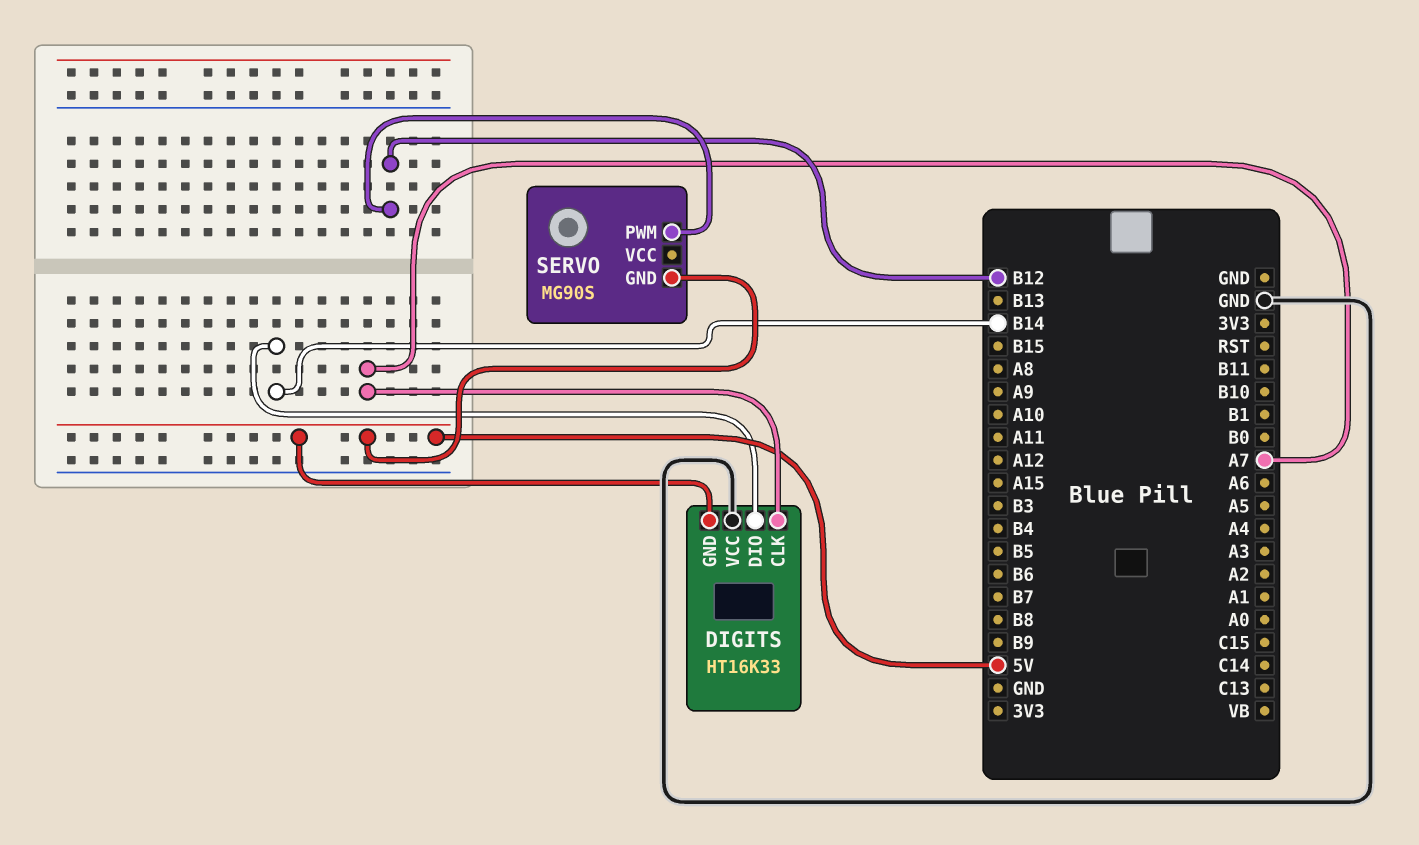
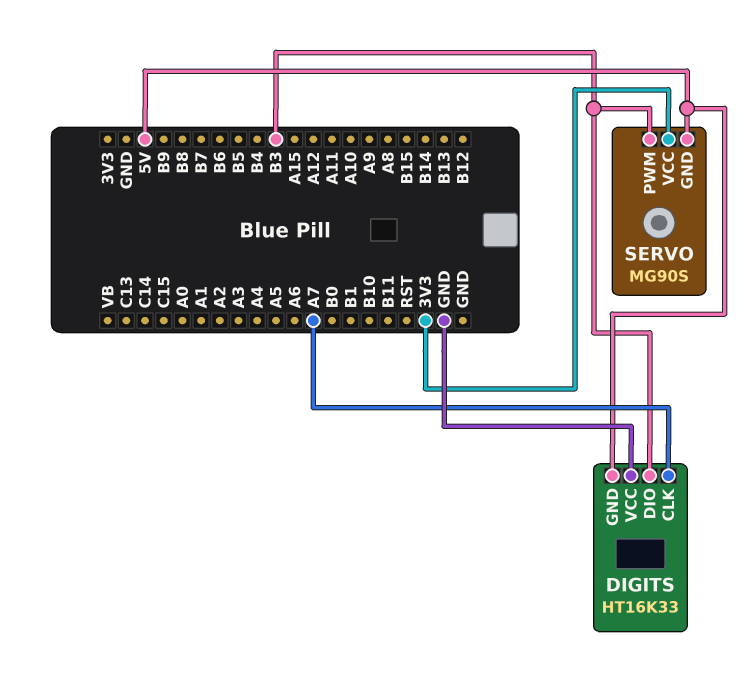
DIGITS pin DIO: B14 -> B3
SERVO pin PWM: B12 -> B3
SERVO pin VCC: none -> 3V3

